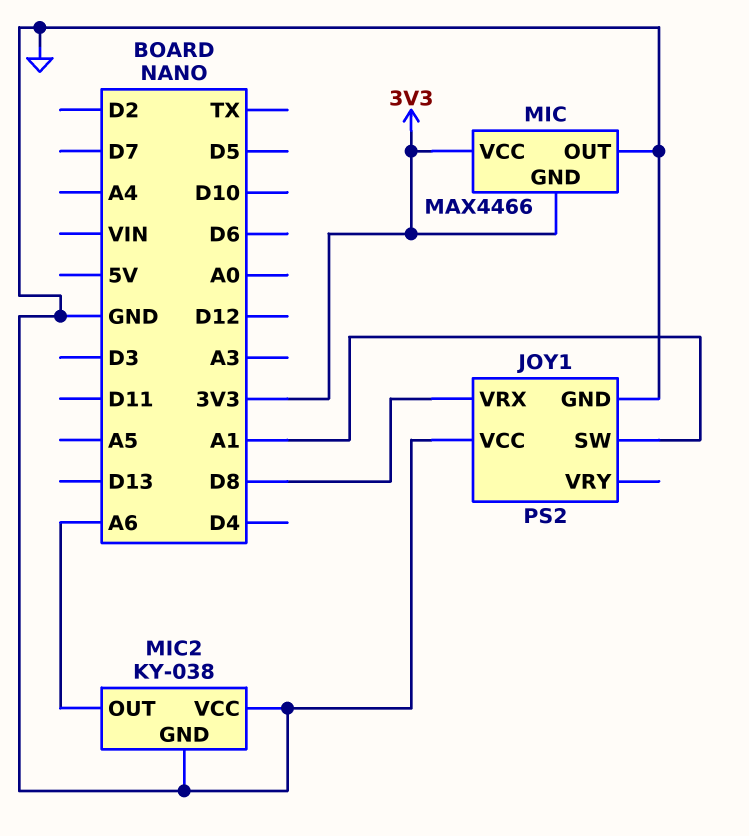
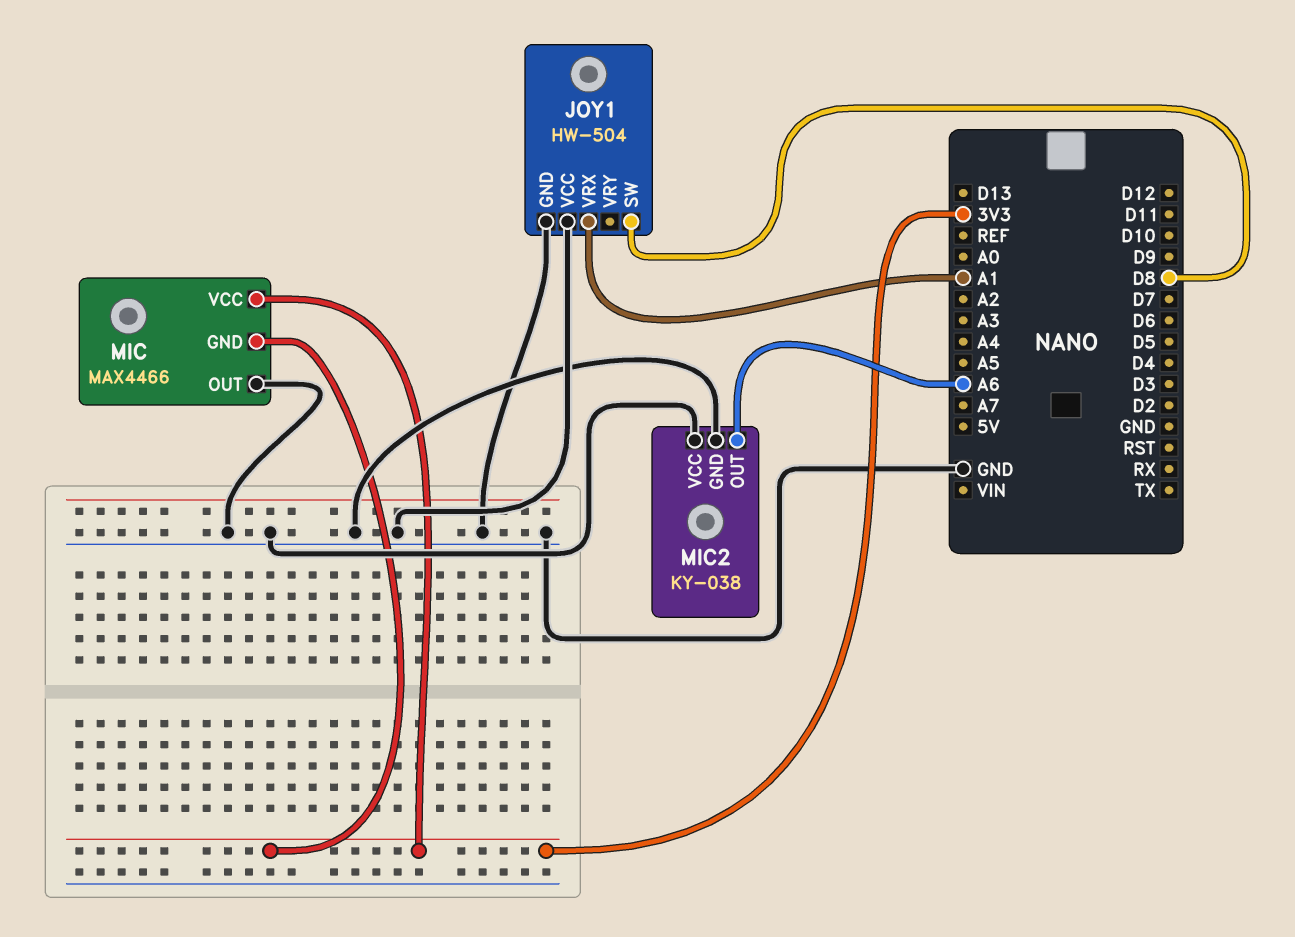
JOY1: PS2 -> HW-504
JOY1 pin SW: A1 -> D8
JOY1 pin VRX: D8 -> A1

